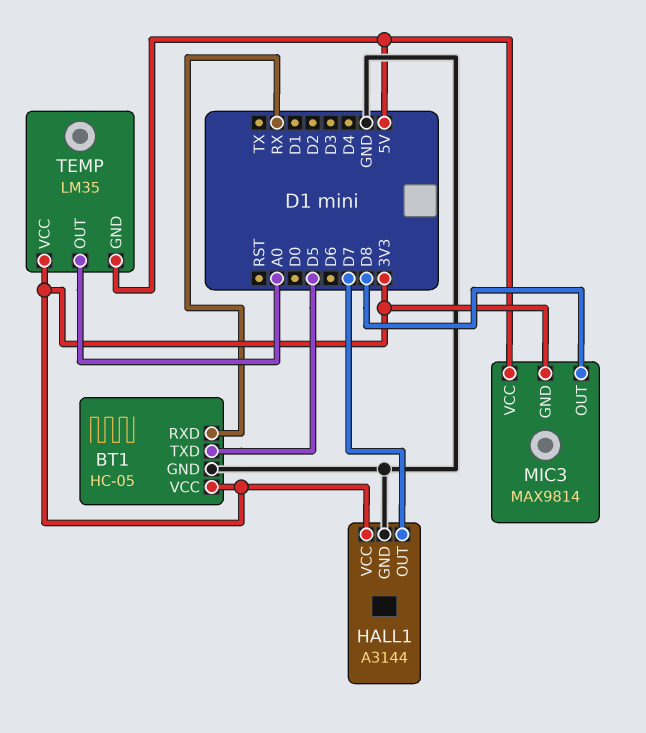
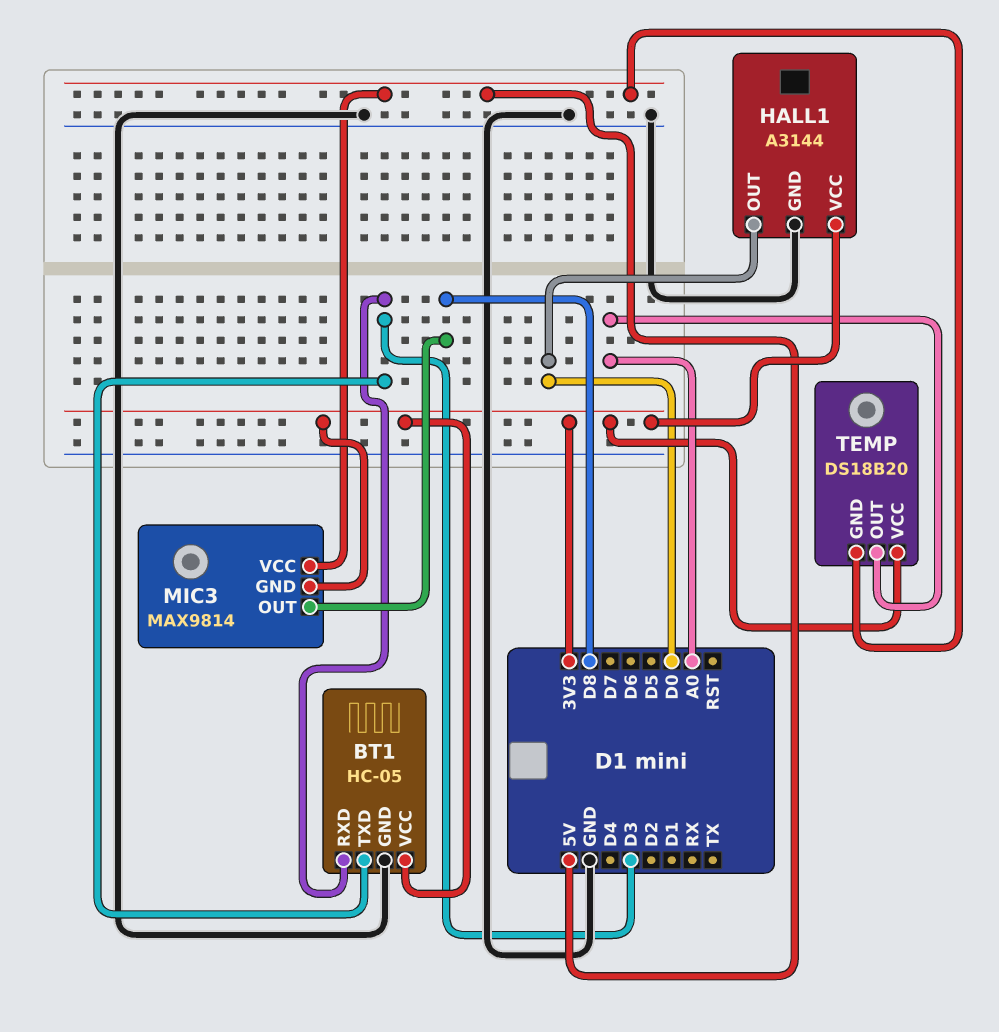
BT1 pin RXD: RX -> D3
BT1 pin TXD: D5 -> D3
HALL1 pin OUT: D7 -> D0
TEMP: LM35 -> DS18B20

